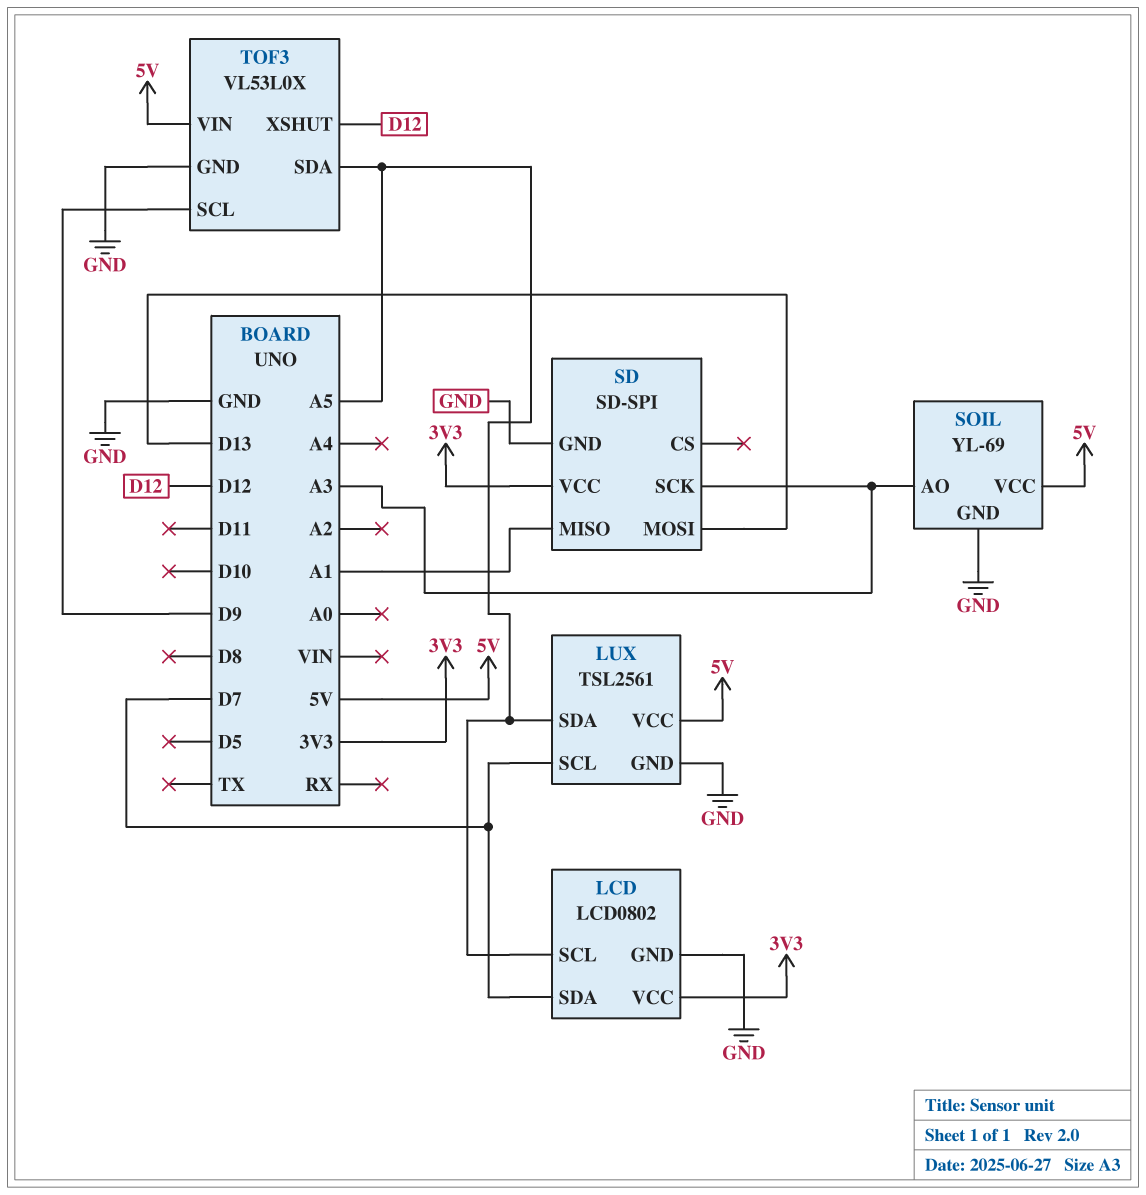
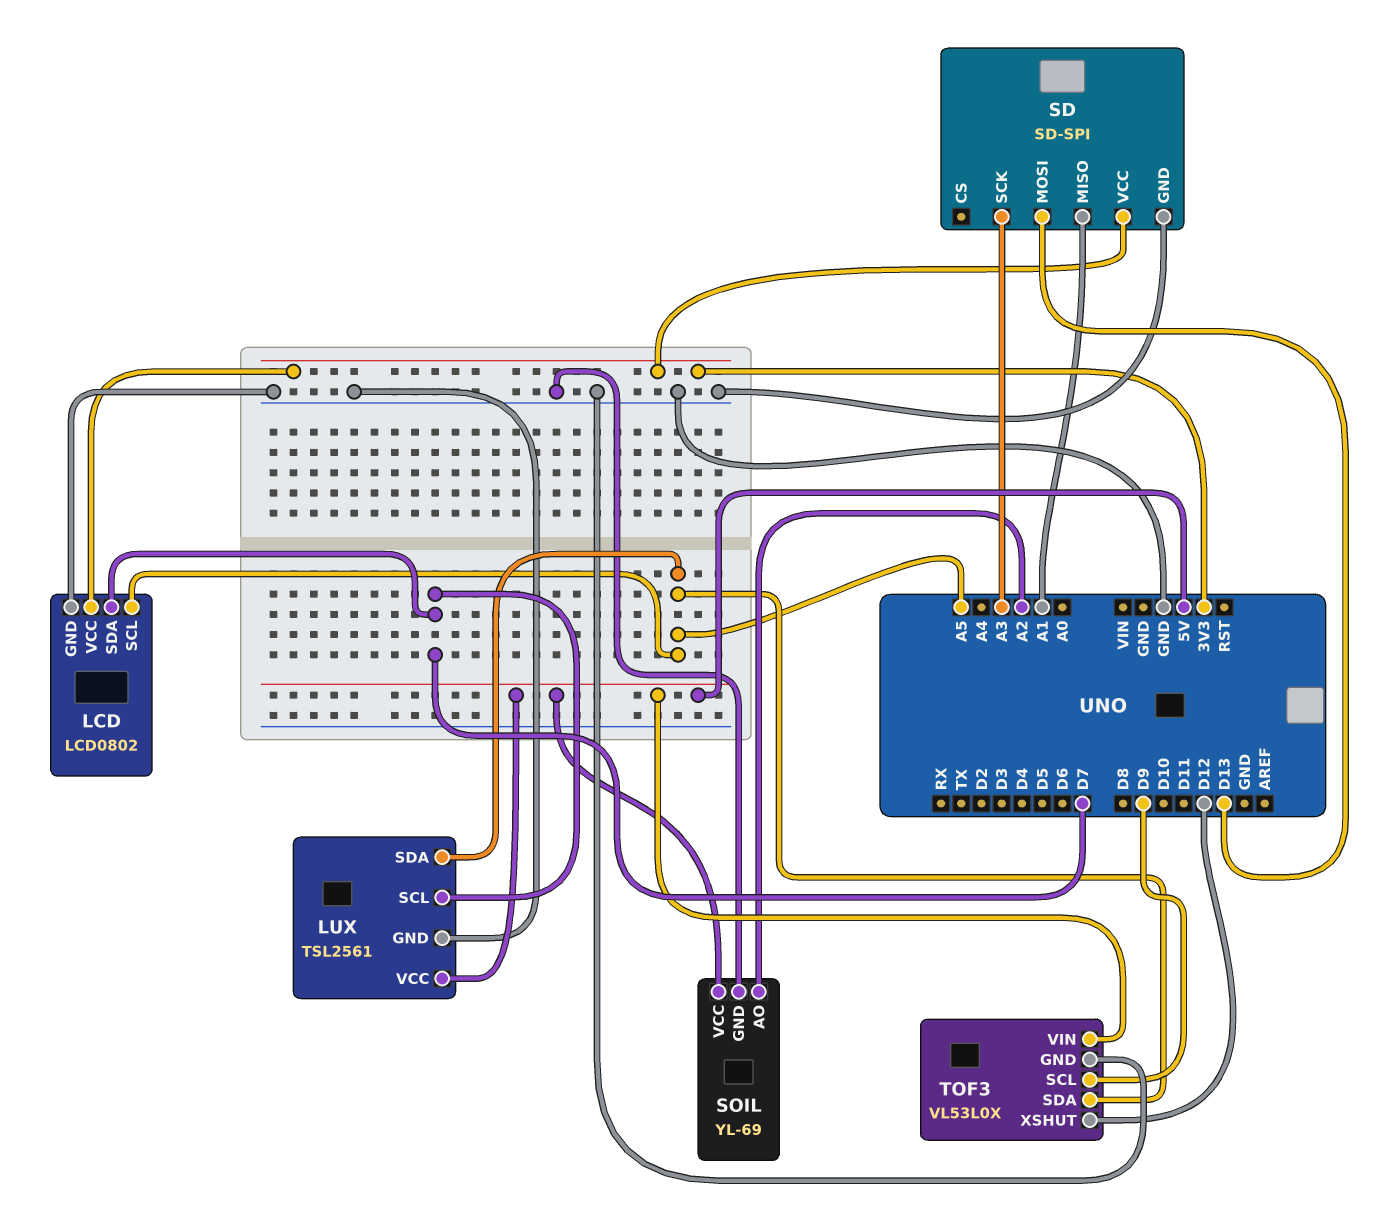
SOIL pin AO: A3 -> A2

